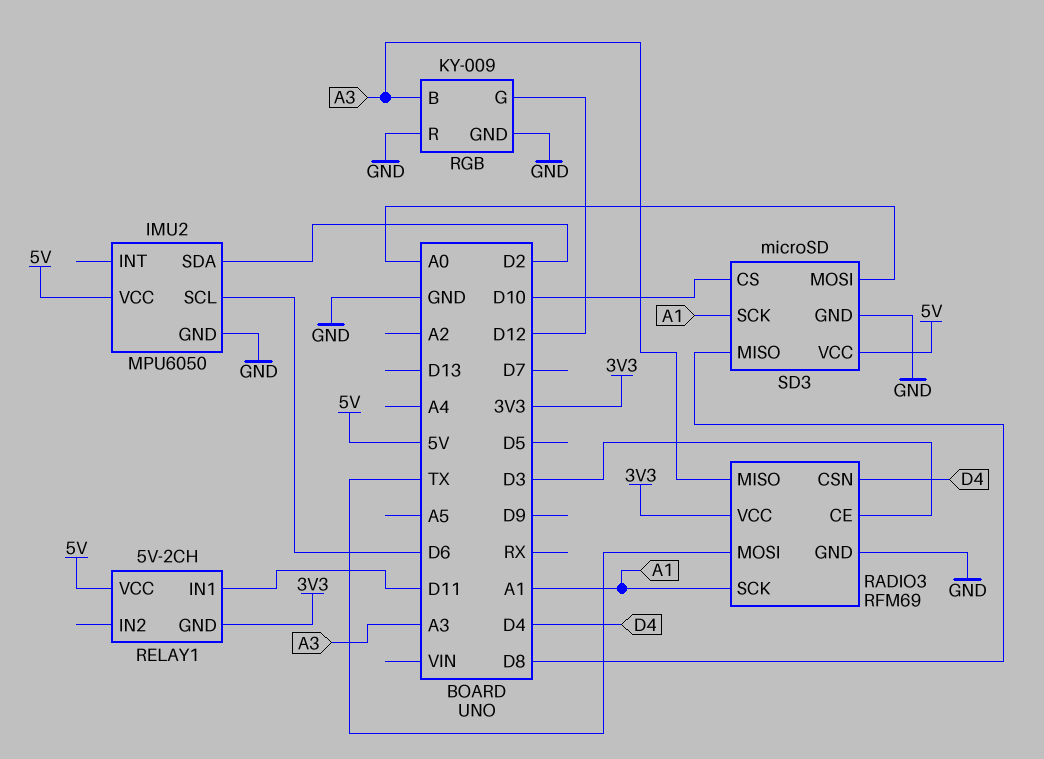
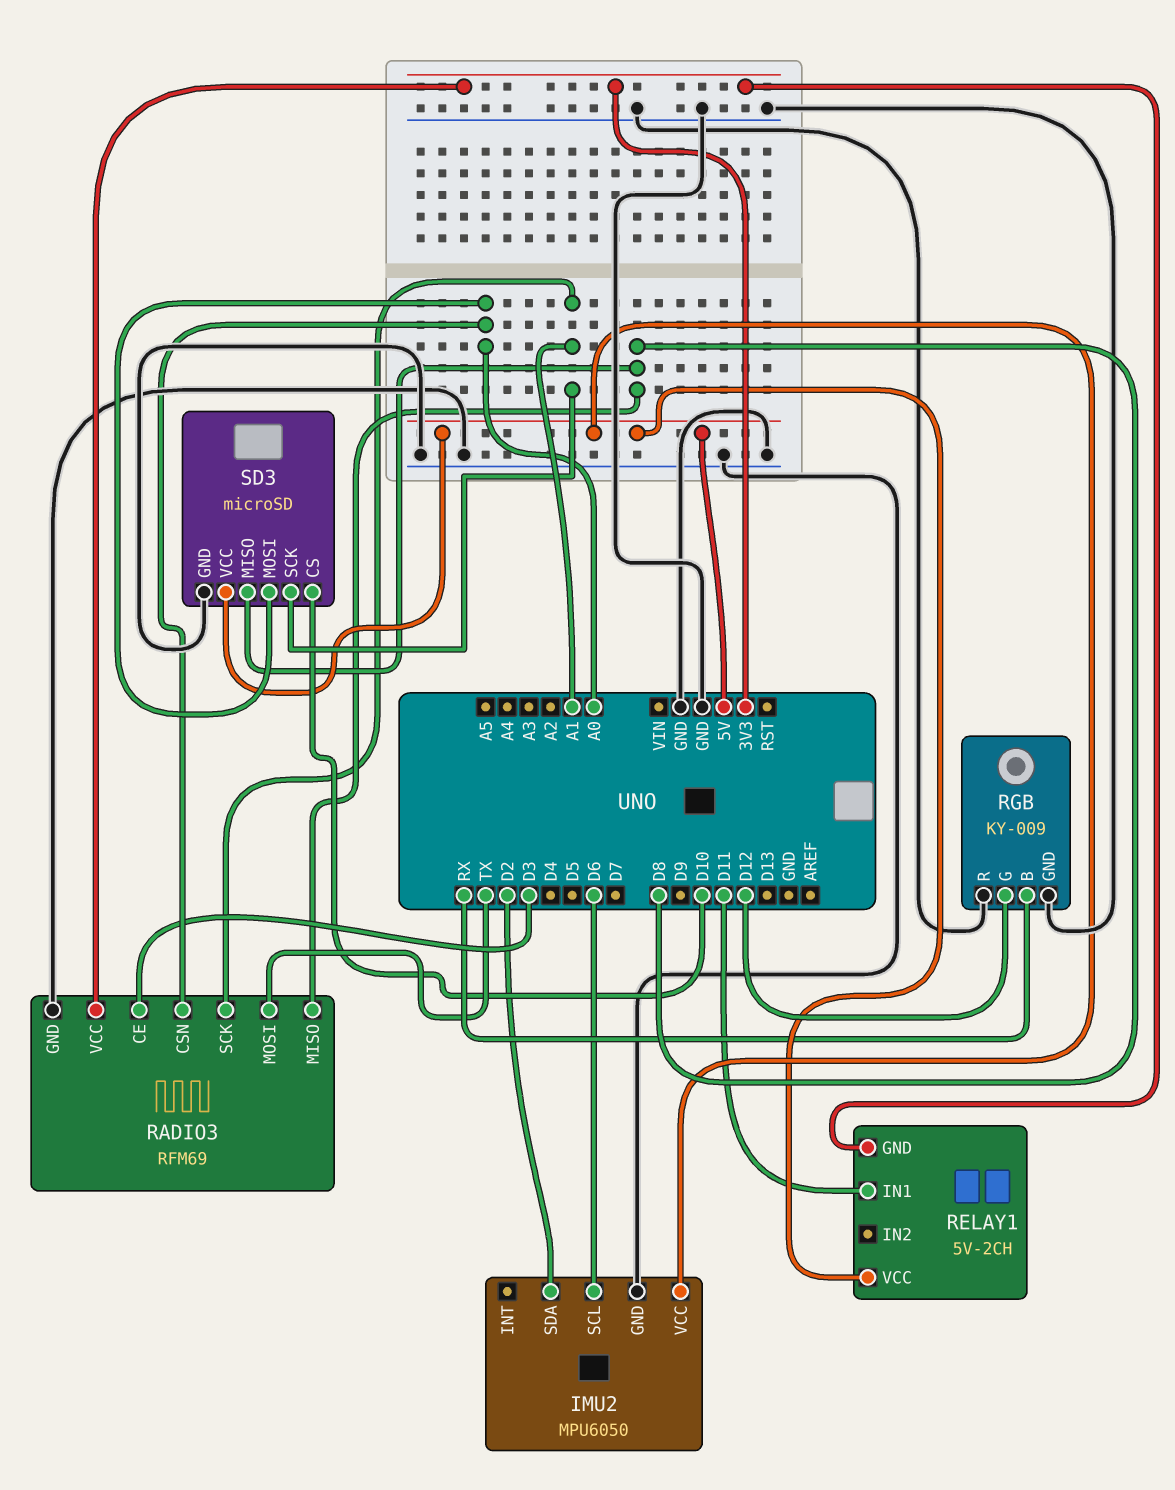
RADIO3 pin CSN: D4 -> A0
RADIO3 pin MISO: A3 -> D8
RGB pin B: A3 -> RX

